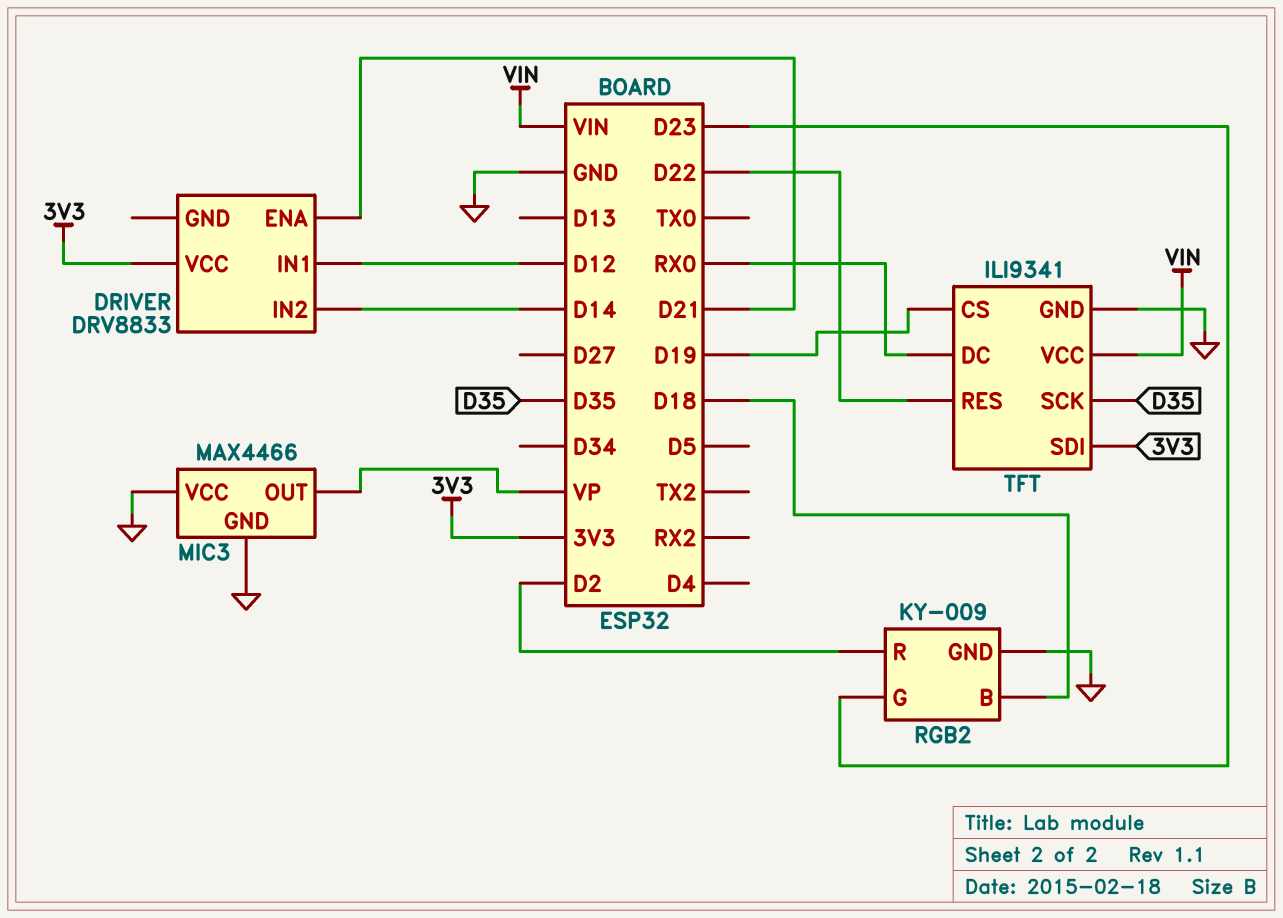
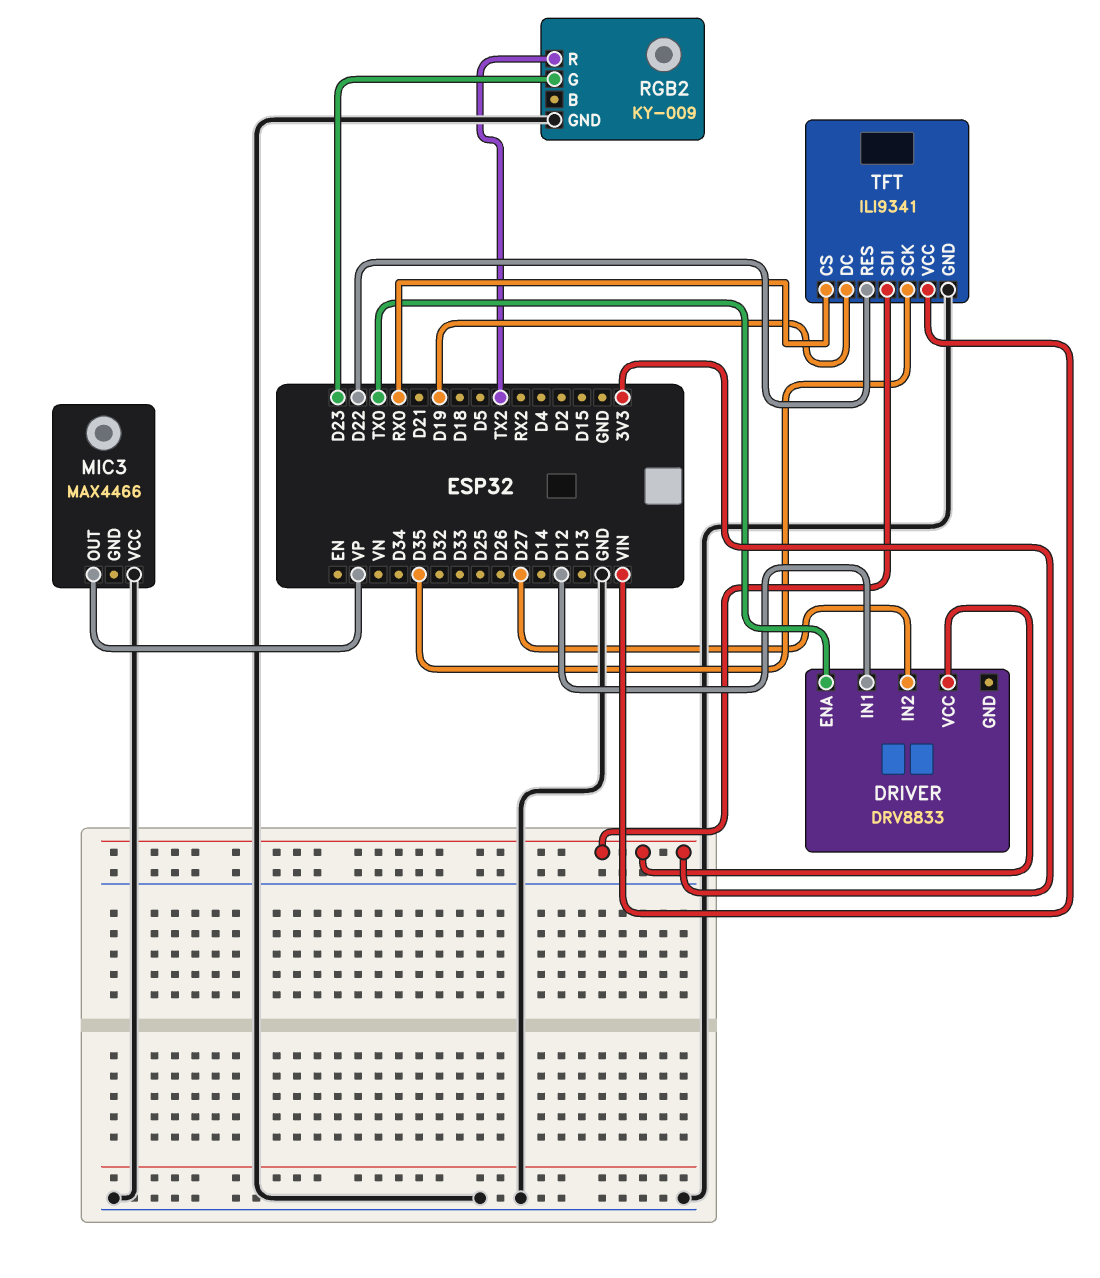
DRIVER pin ENA: D21 -> TX0
DRIVER pin IN2: D14 -> D27
MIC3 pin GND: GND -> none
RGB2 pin B: D18 -> none
RGB2 pin R: D2 -> TX2
TFT pin CS: D19 -> RX0
TFT pin DC: RX0 -> D19

